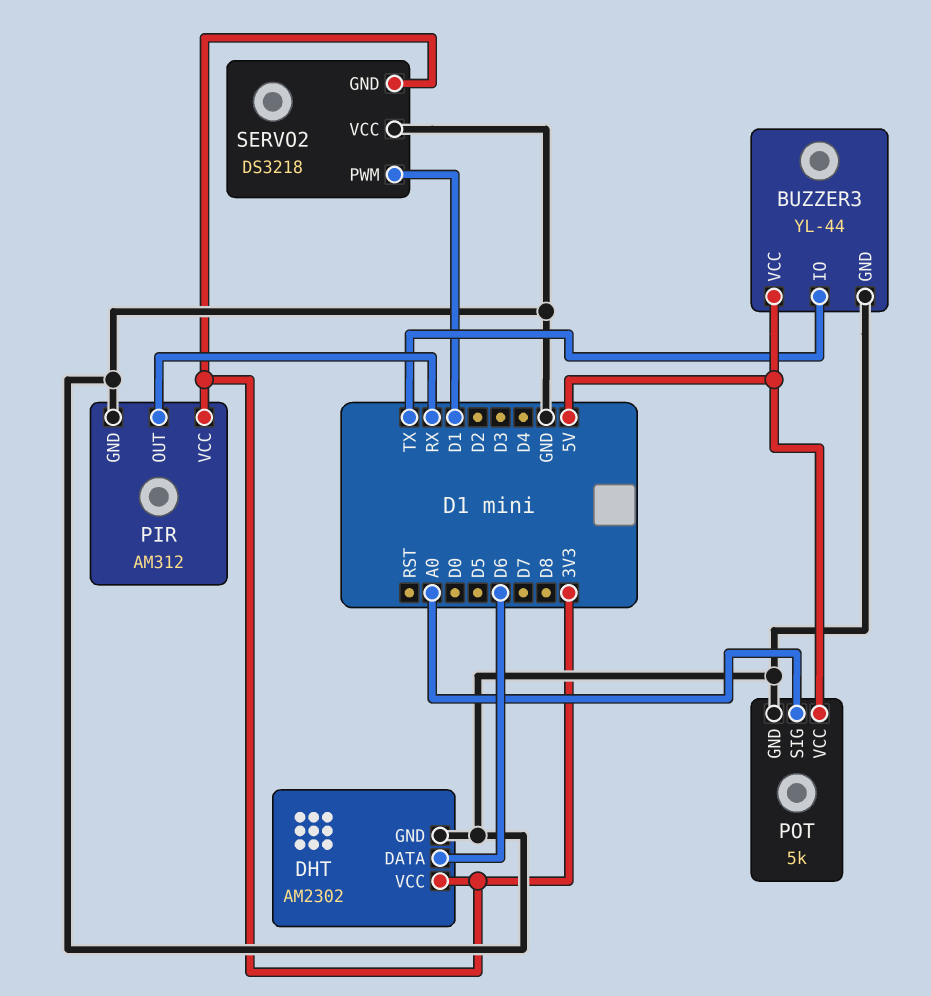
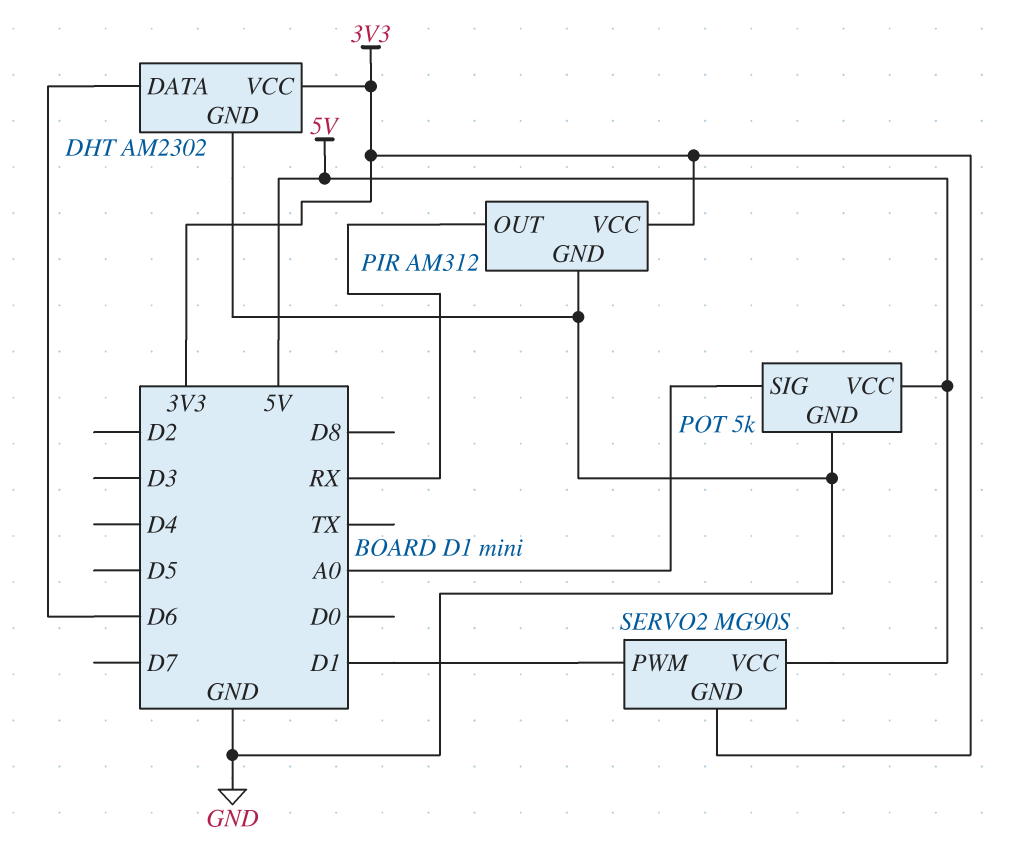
BUZZER3: YL-44 -> none
BUZZER3 pin GND: GND -> none
BUZZER3 pin IO: TX -> none
BUZZER3 pin VCC: 5V -> none
SERVO2: DS3218 -> MG90S
SERVO2 pin VCC: GND -> 5V

